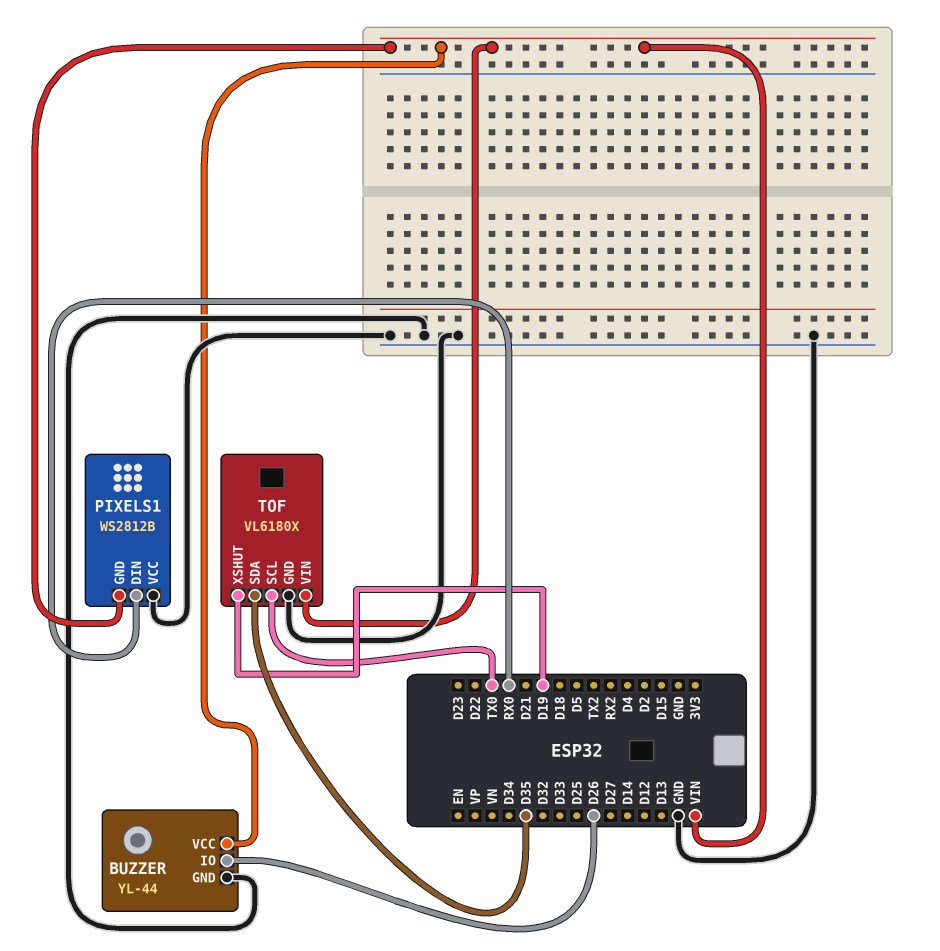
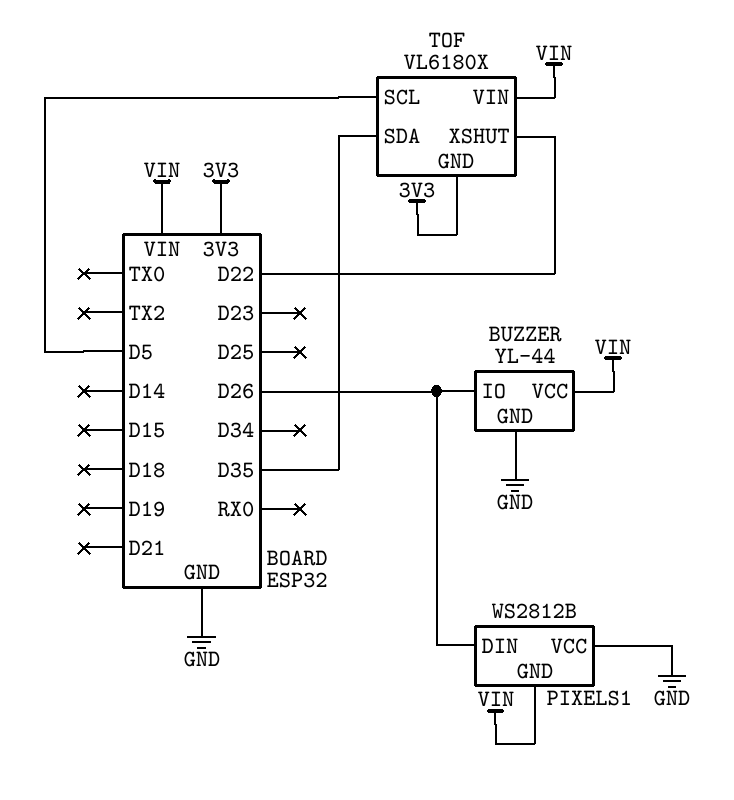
PIXELS1 pin DIN: RX0 -> D26
TOF pin GND: GND -> 3V3
TOF pin SCL: TX0 -> D5
TOF pin XSHUT: D19 -> D22

